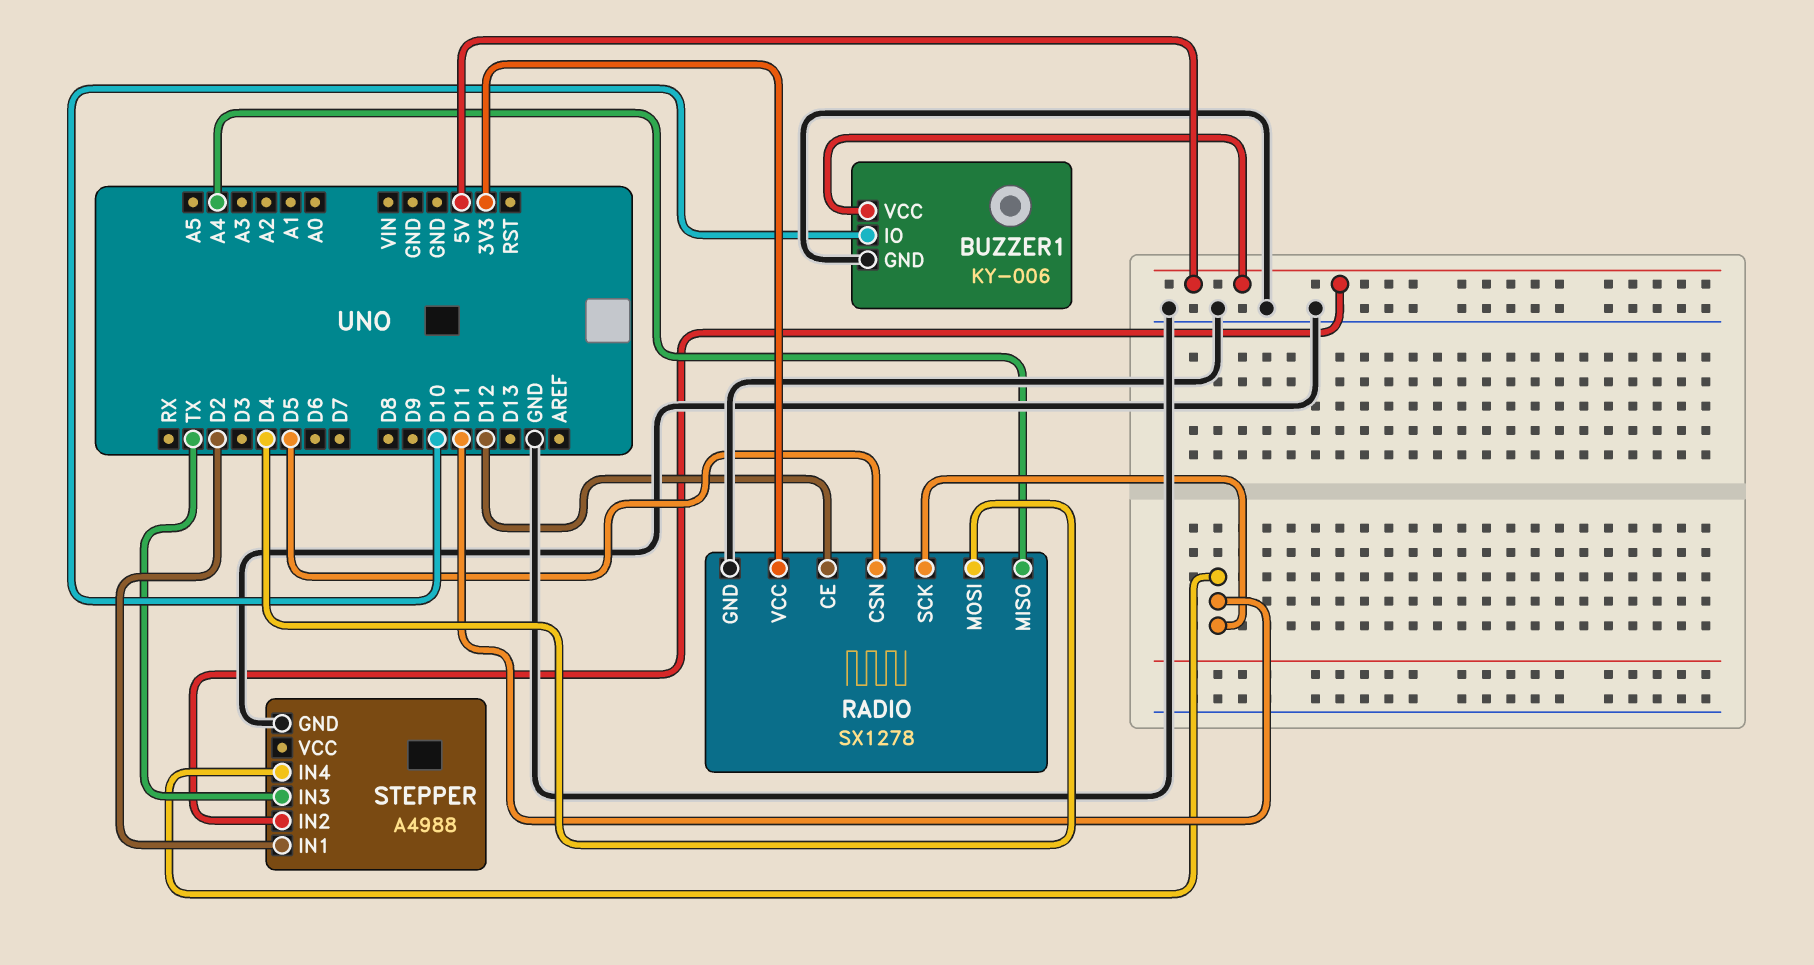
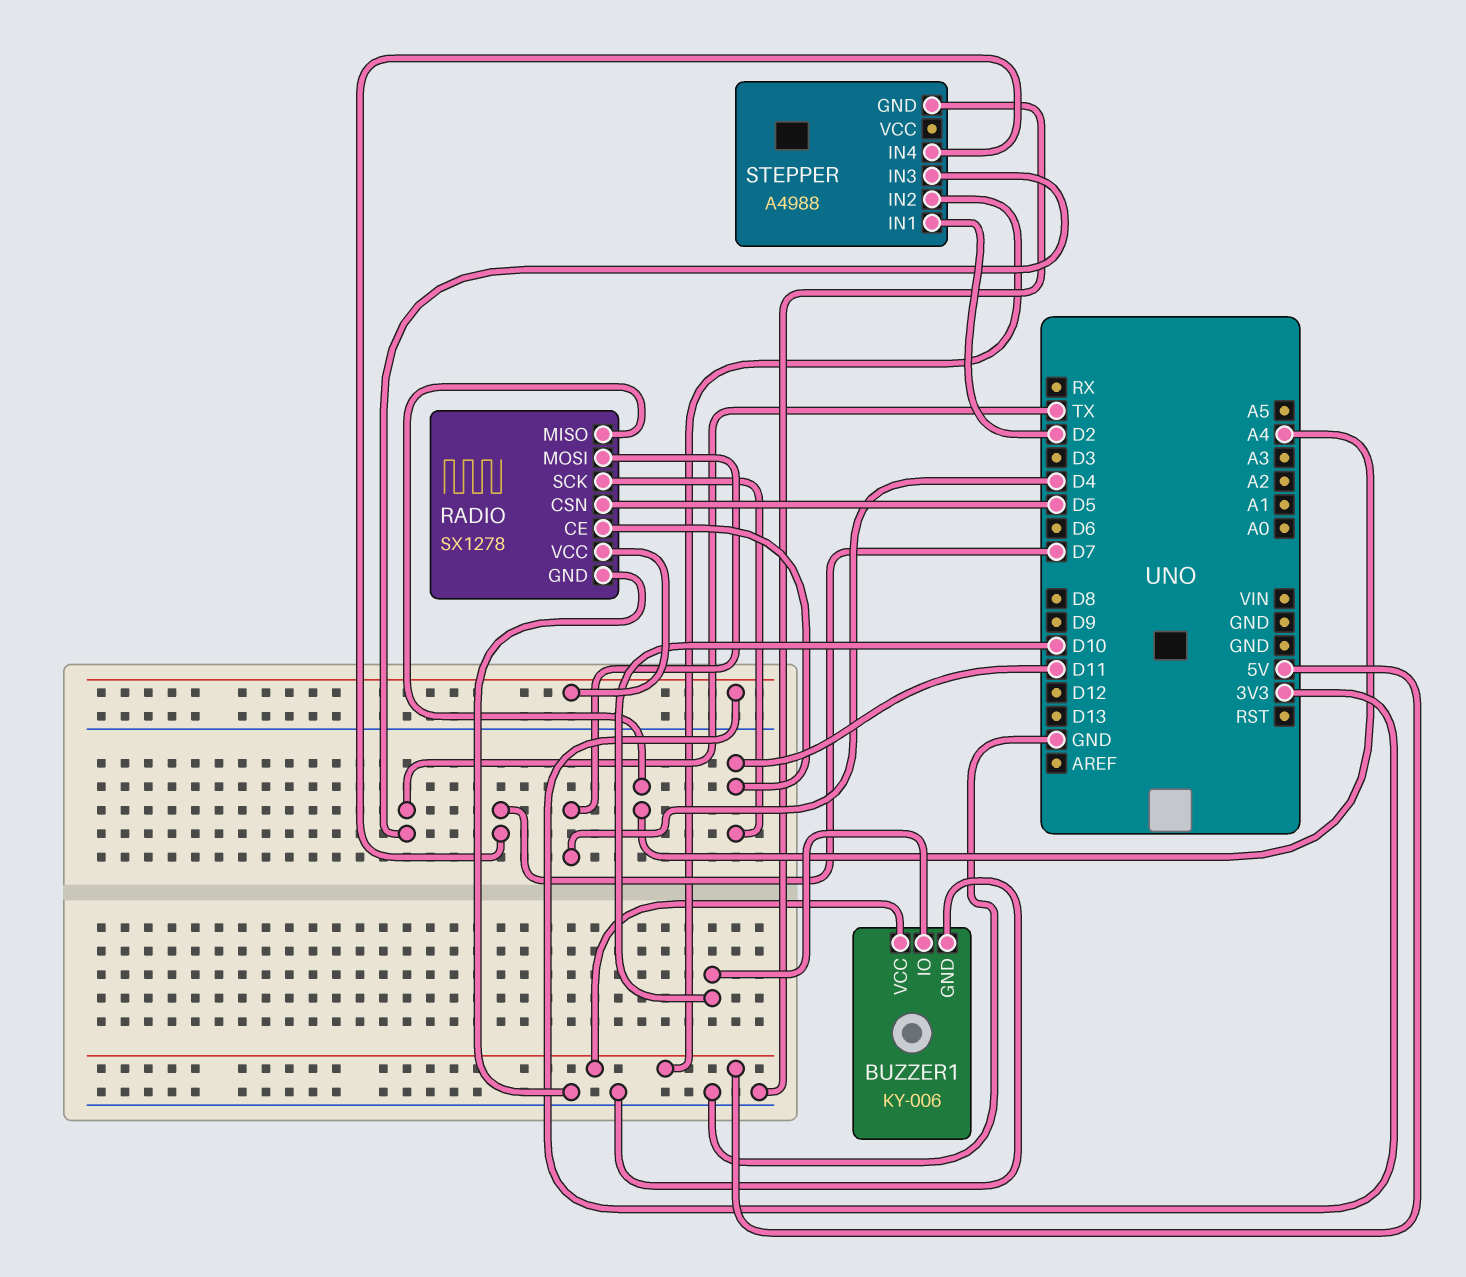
RADIO pin CE: D12 -> D11
STEPPER pin IN4: D11 -> D7

